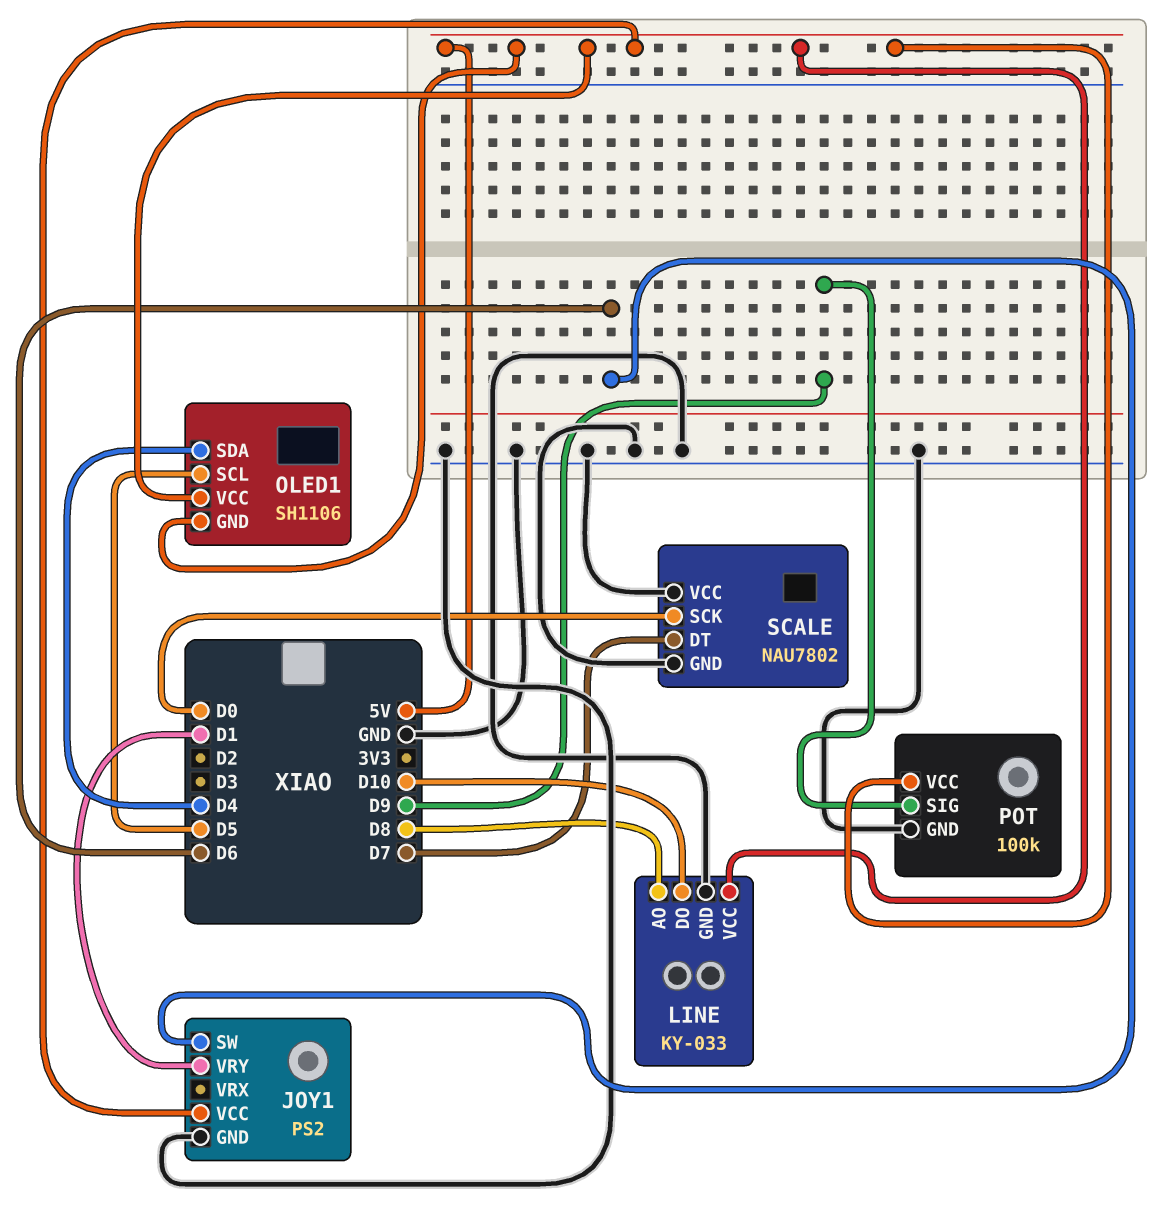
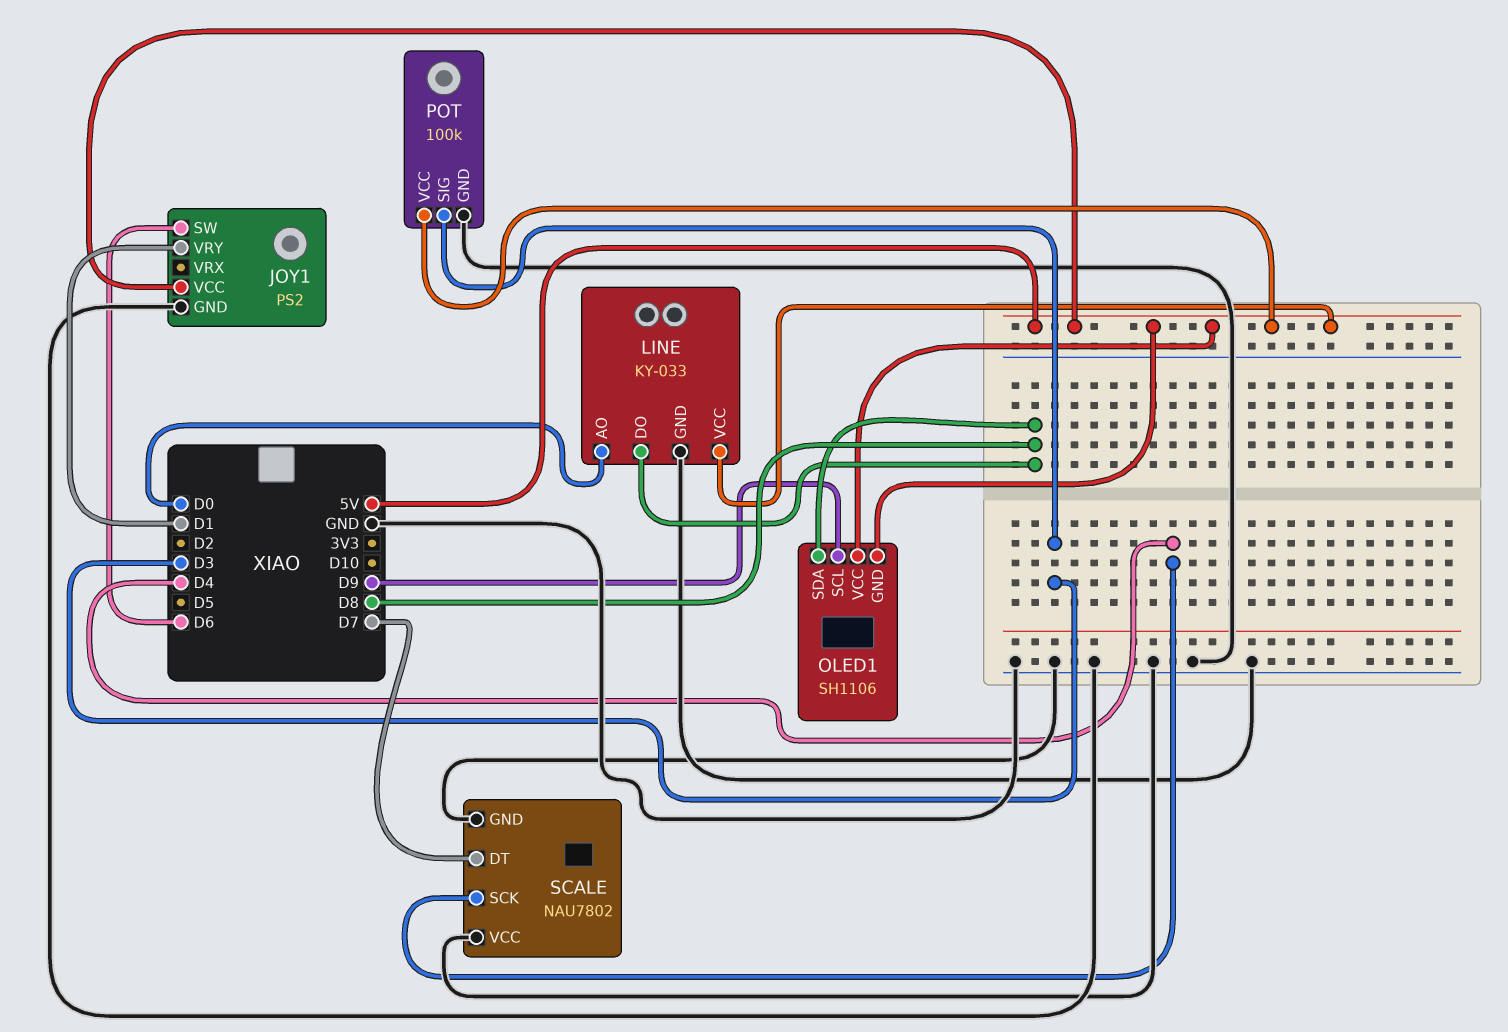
LINE pin AO: D8 -> D0
LINE pin DO: D10 -> D8
OLED1 pin SCL: D5 -> D9
OLED1 pin SDA: D4 -> D8
POT pin SIG: D9 -> D3
SCALE pin SCK: D0 -> D4

